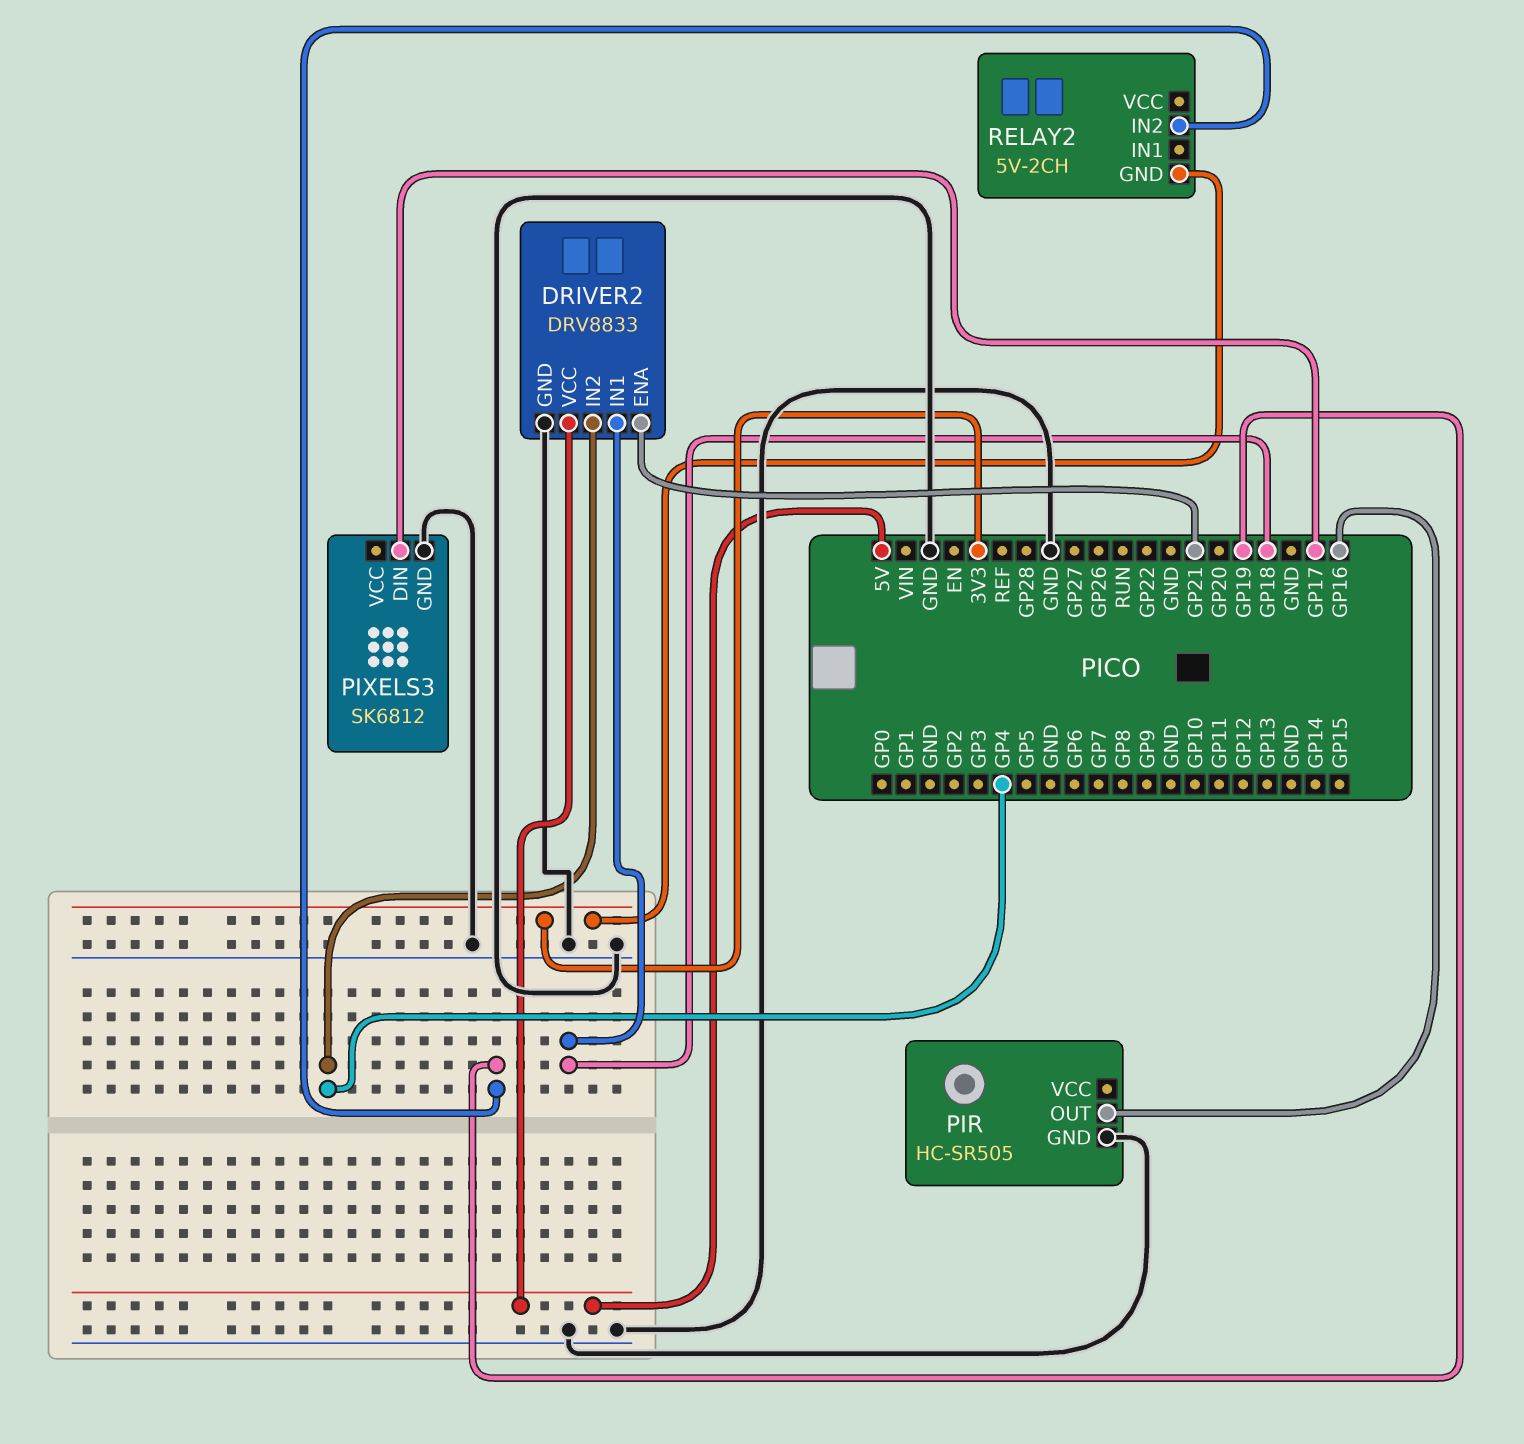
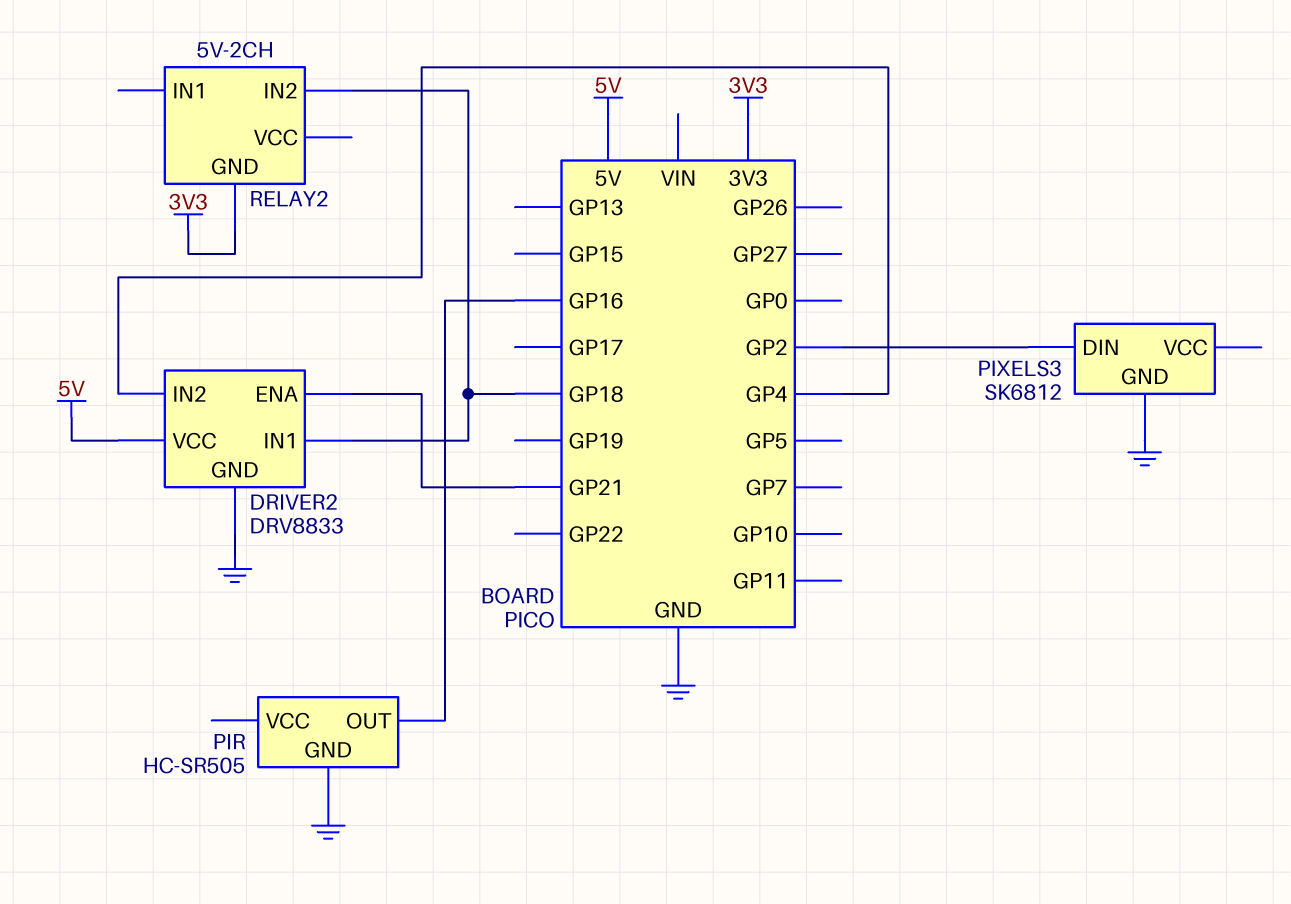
PIXELS3 pin DIN: GP17 -> GP2
RELAY2 pin IN2: GP19 -> GP18

